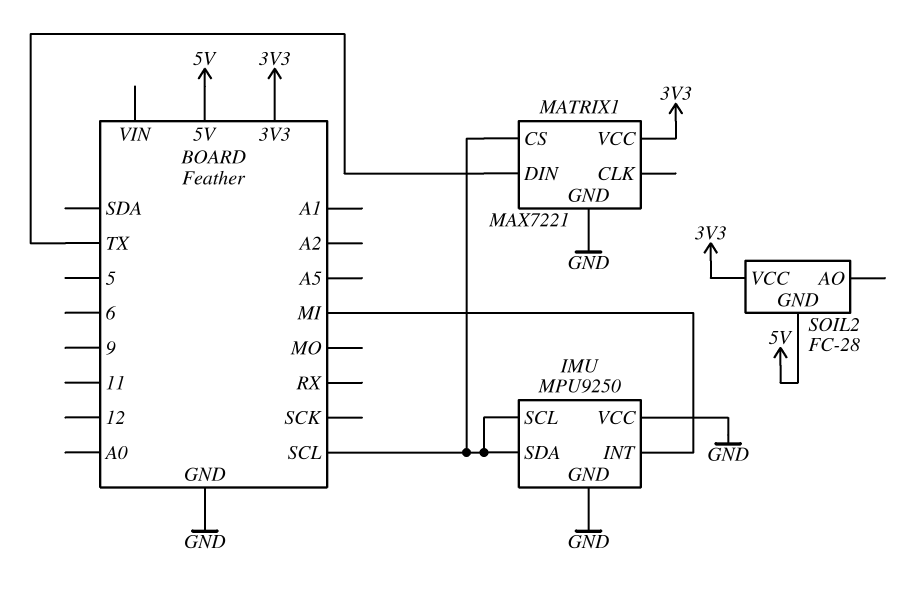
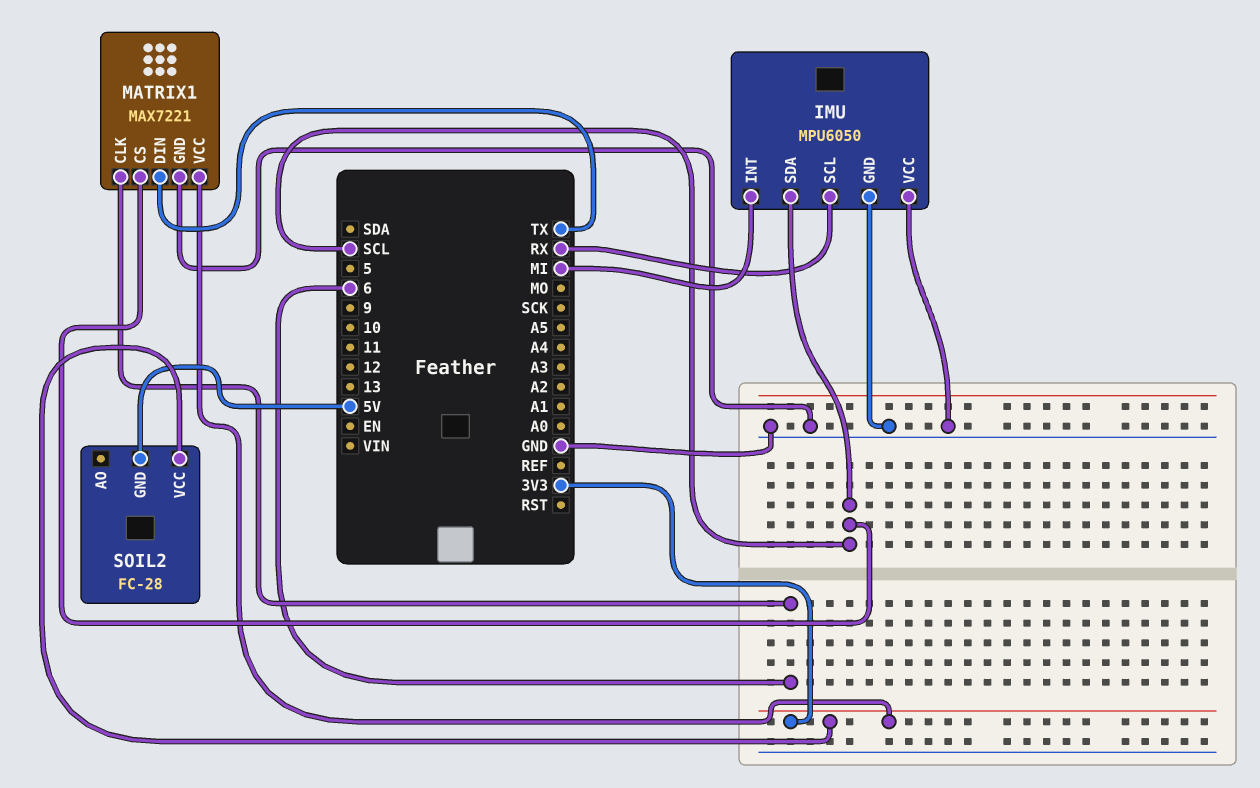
IMU: MPU9250 -> MPU6050
IMU pin SCL: SCL -> RX
MATRIX1 pin CLK: none -> 6

